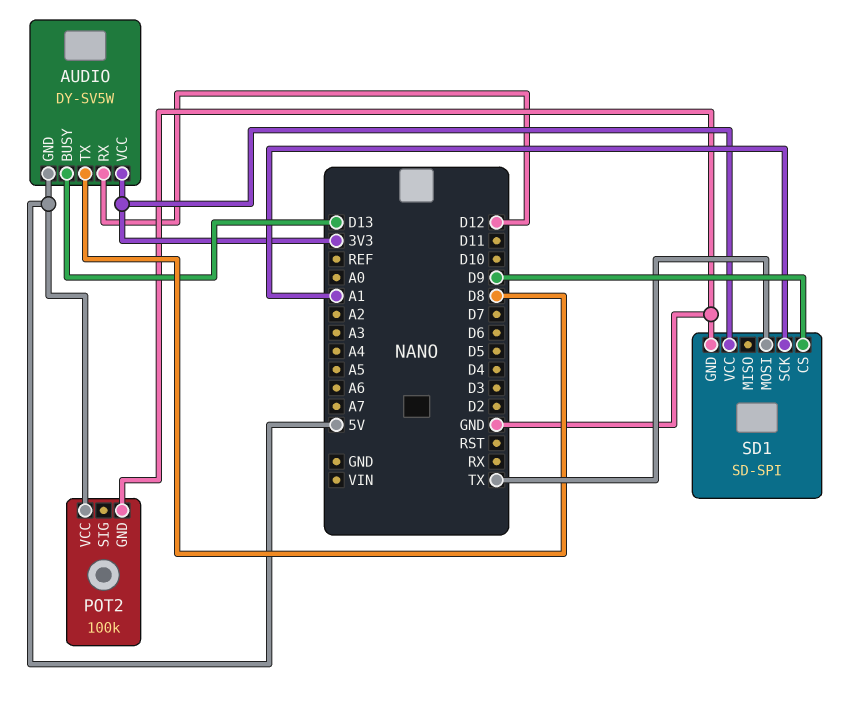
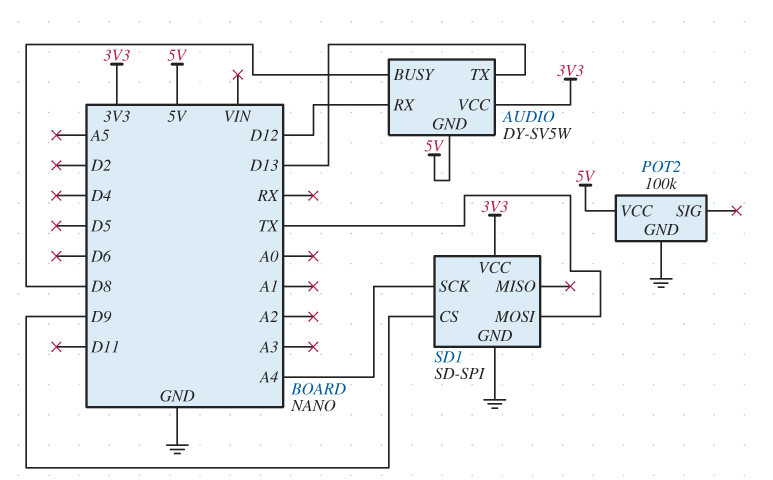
AUDIO pin BUSY: D13 -> D8
AUDIO pin TX: D8 -> D13
SD1 pin SCK: A1 -> A4

